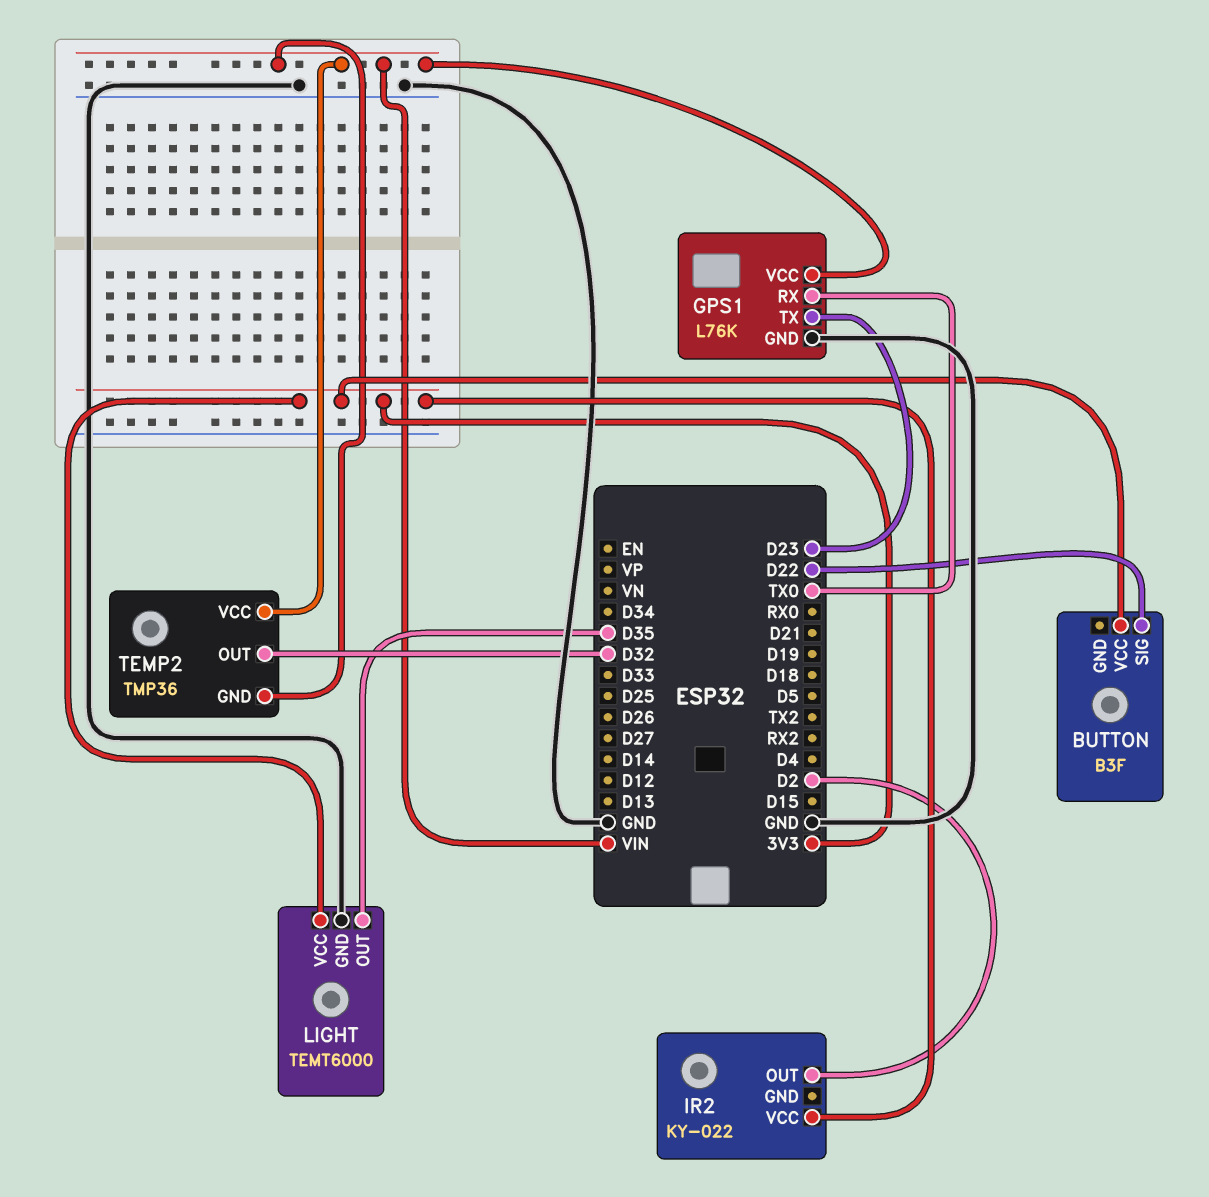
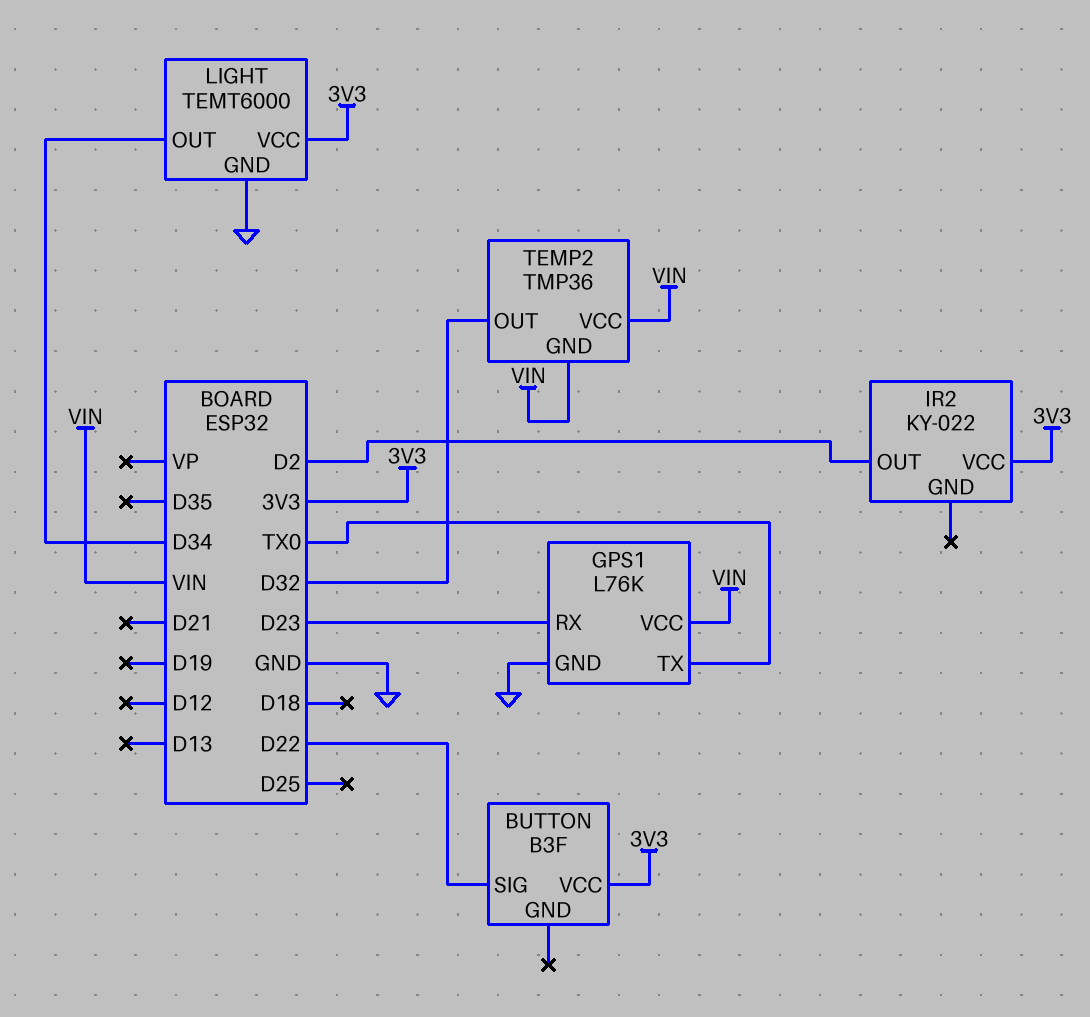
GPS1 pin RX: TX0 -> D23
GPS1 pin TX: D23 -> TX0
LIGHT pin OUT: D35 -> D34

